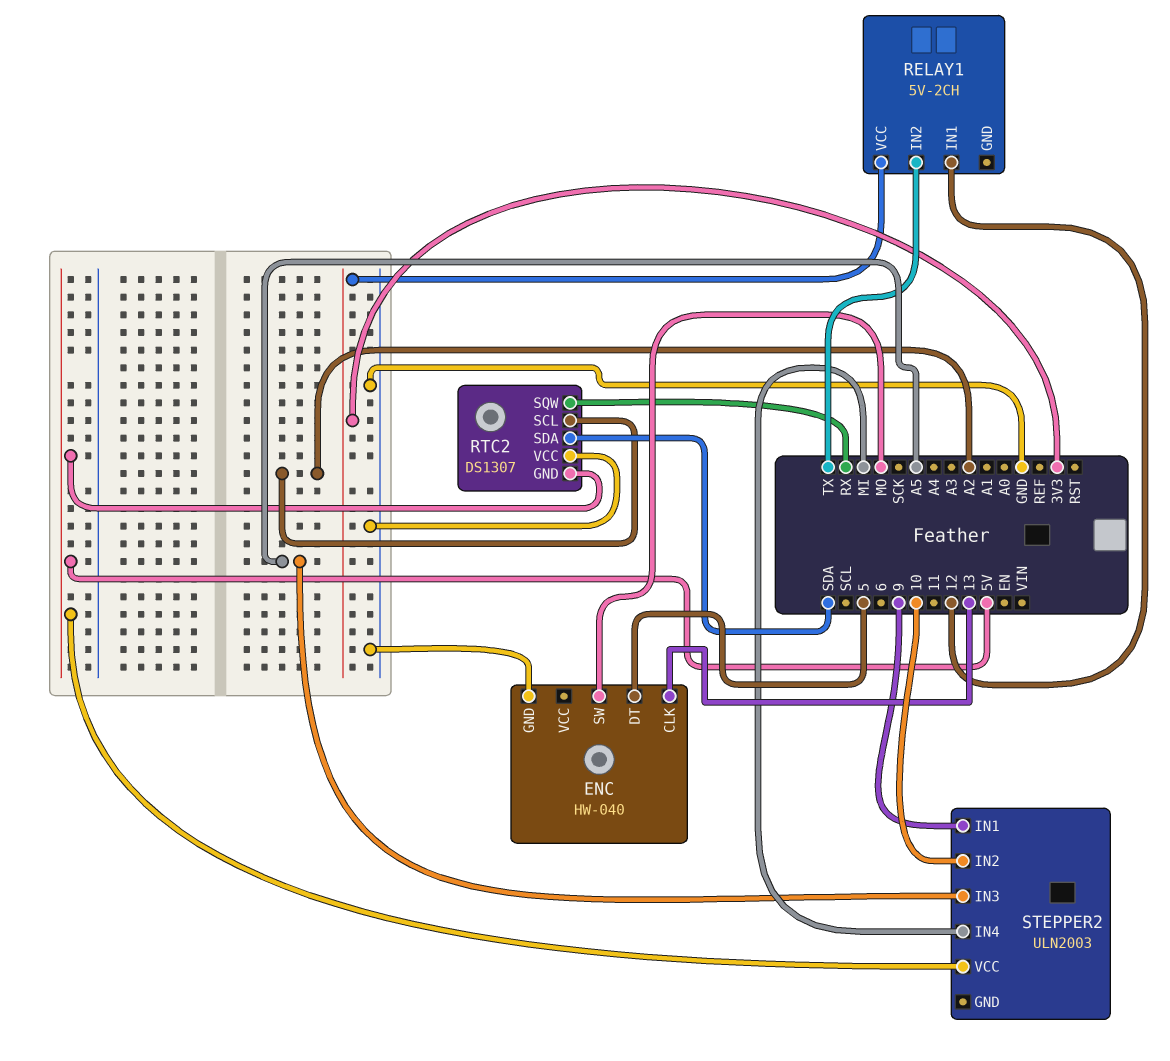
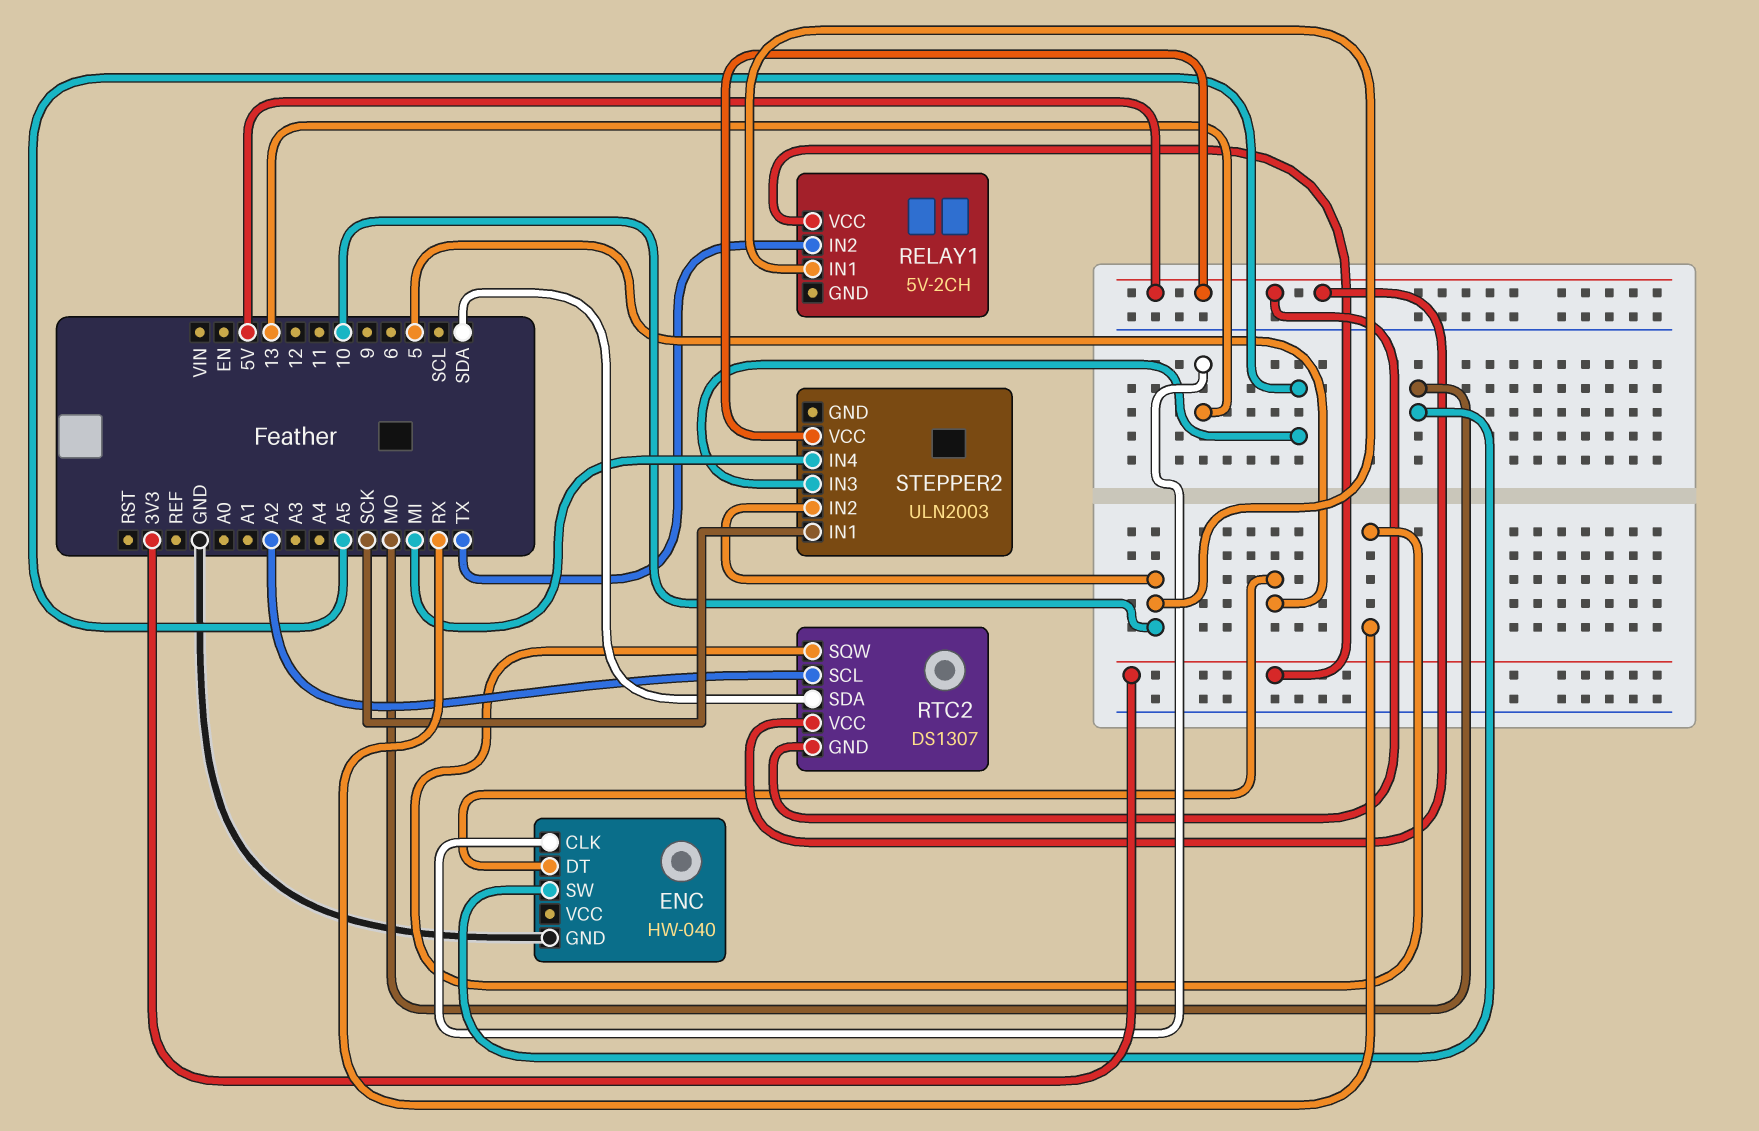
RELAY1 pin IN1: 12 -> 10
RTC2 pin VCC: GND -> 5V
STEPPER2 pin IN1: 9 -> SCK

